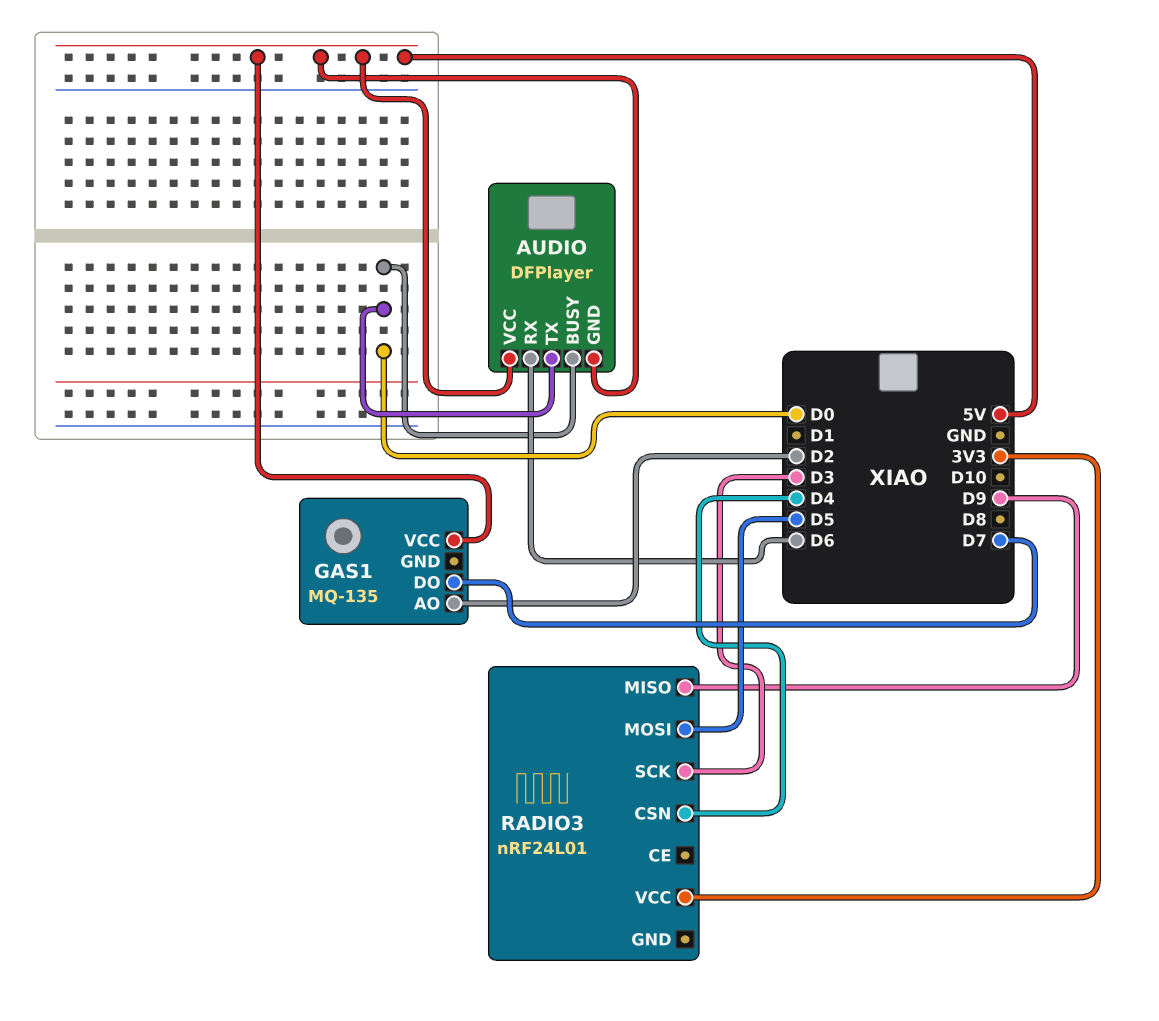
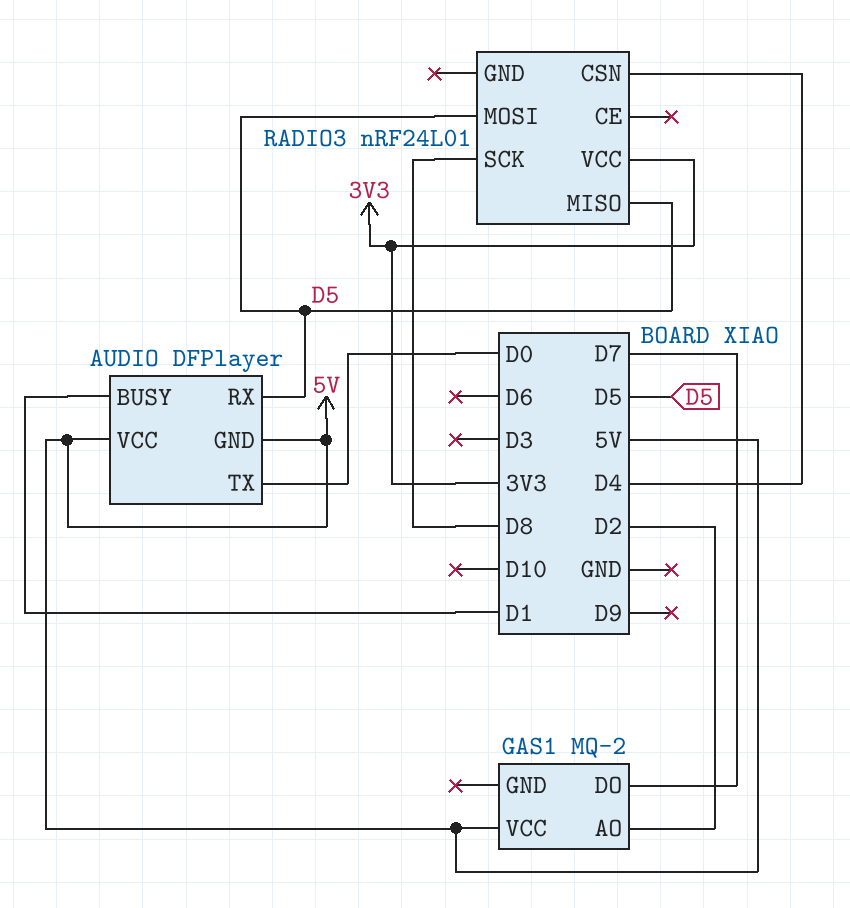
AUDIO pin BUSY: D0 -> D1
AUDIO pin RX: D6 -> D5
GAS1: MQ-135 -> MQ-2
RADIO3 pin MISO: D9 -> D5
RADIO3 pin SCK: D3 -> D8

